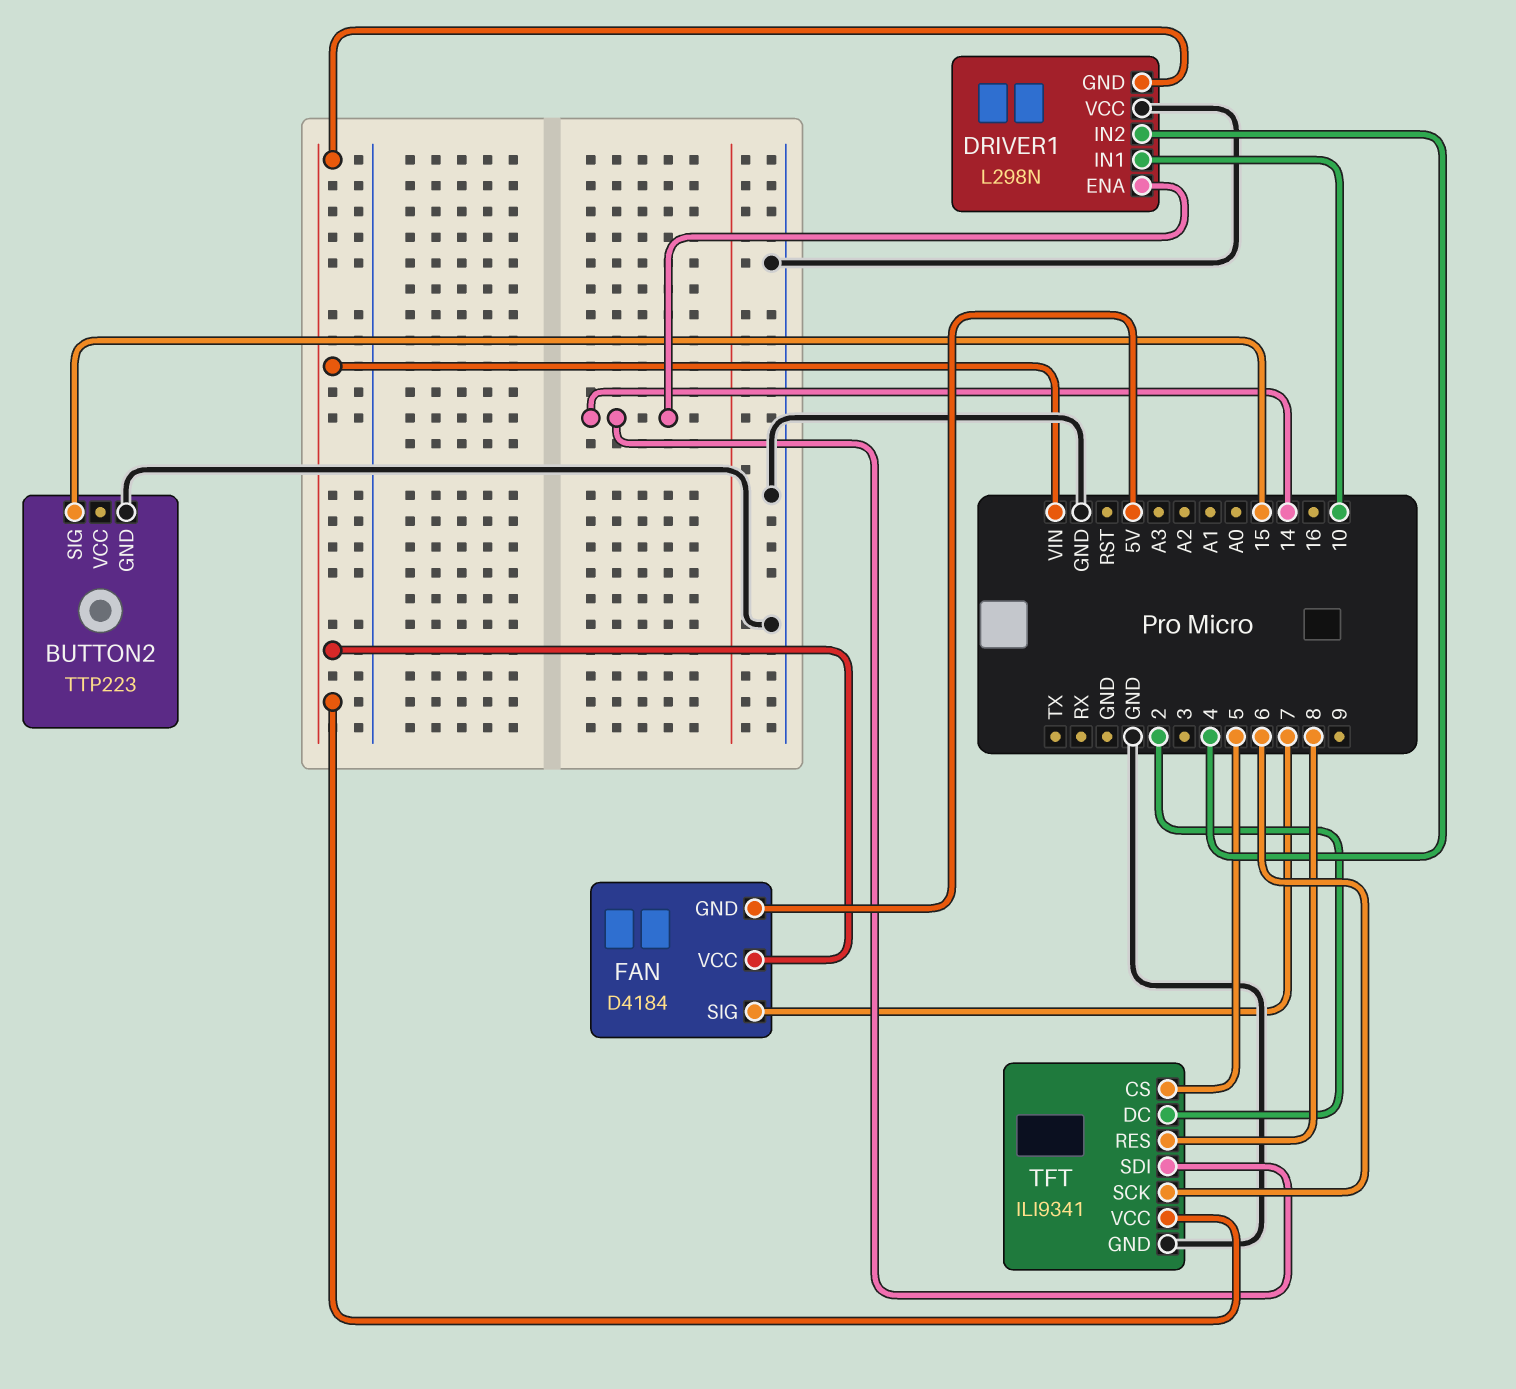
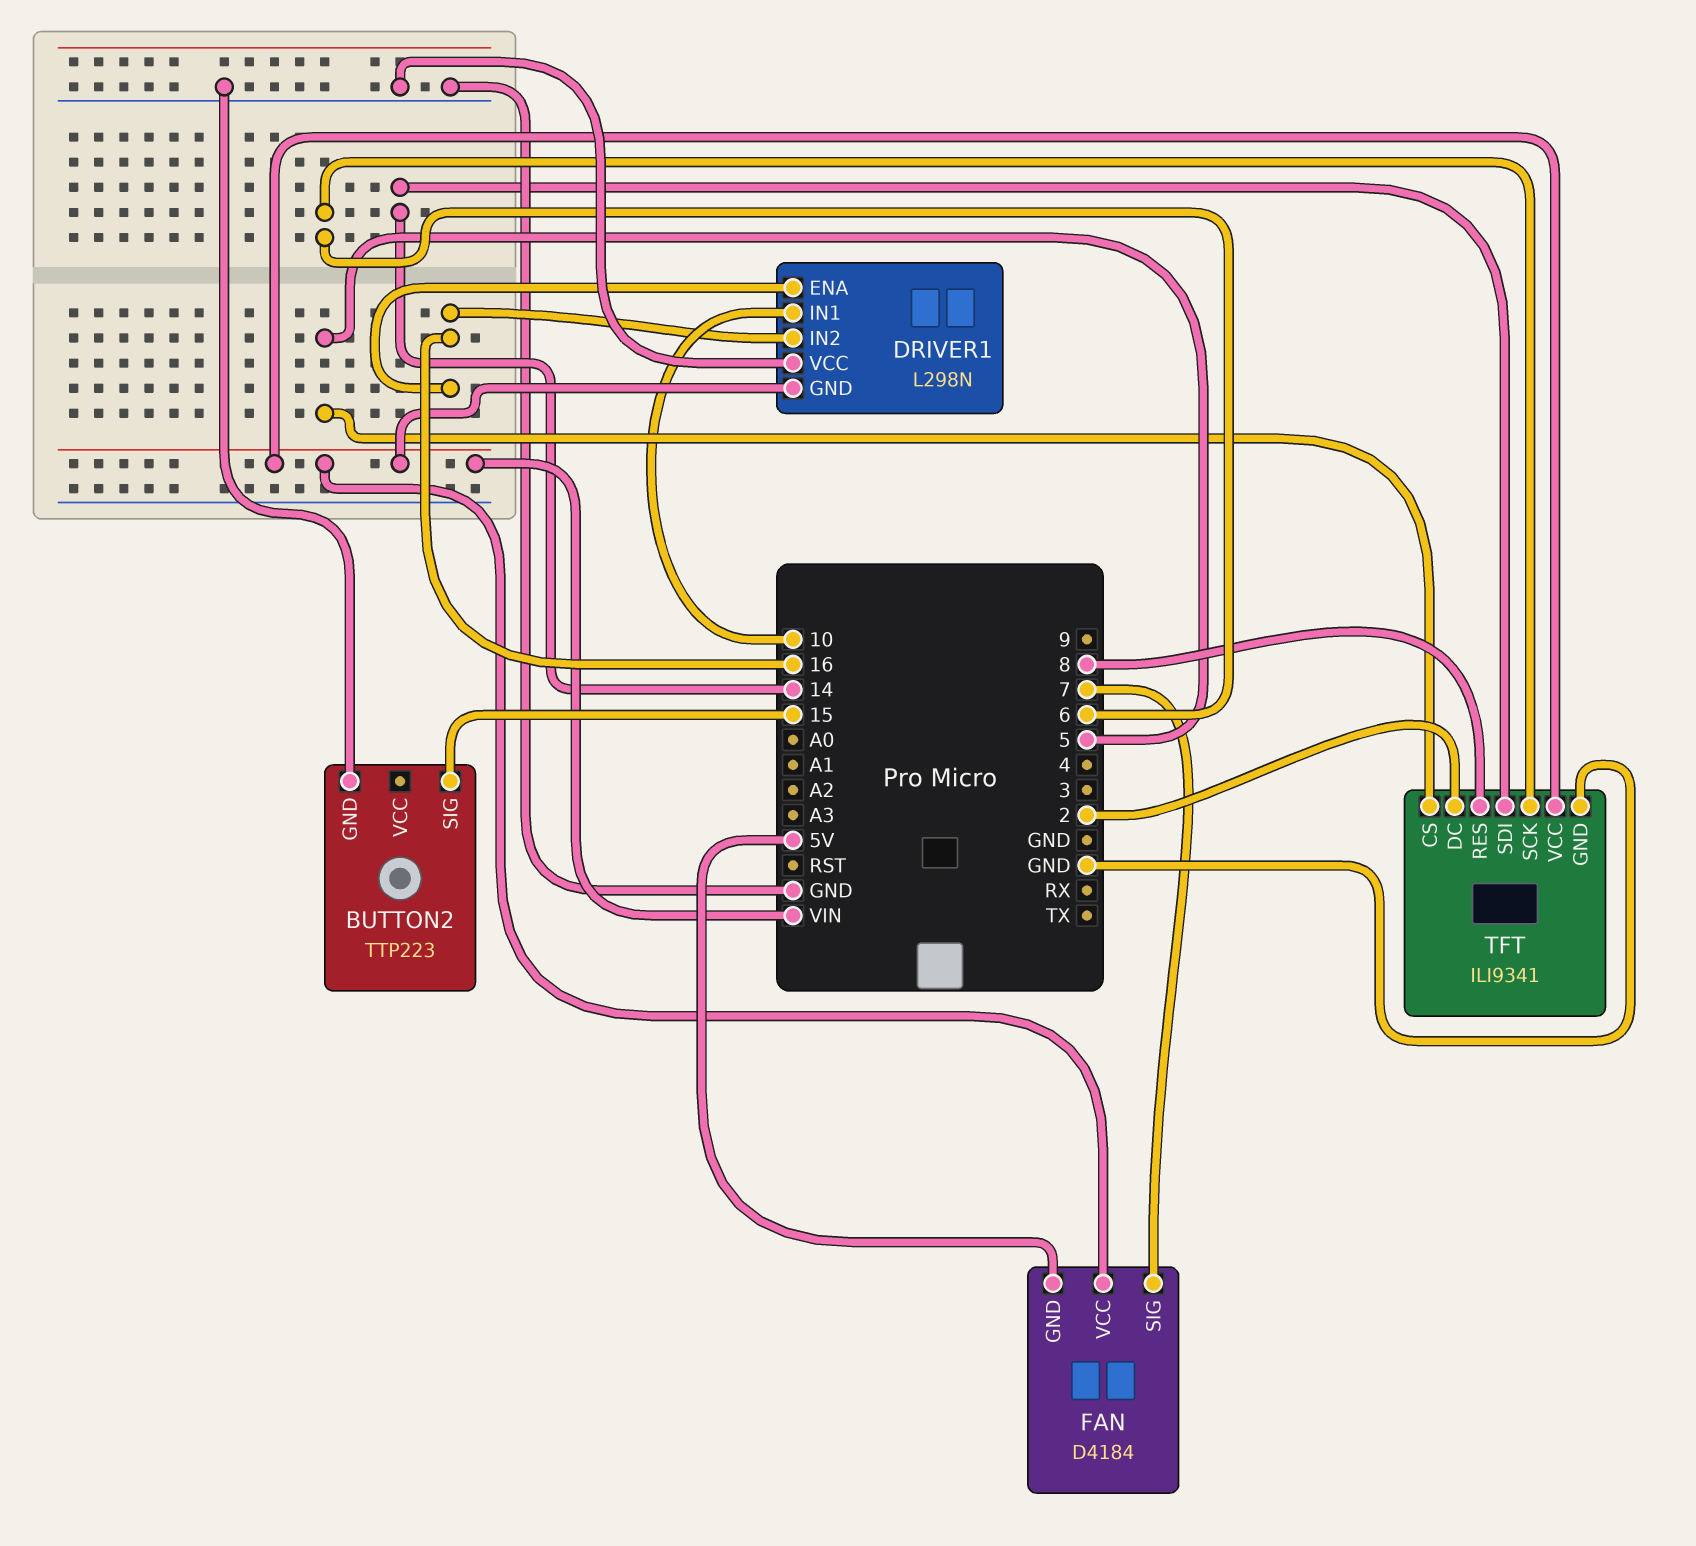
DRIVER1 pin ENA: 14 -> 16
DRIVER1 pin IN2: 4 -> 16

